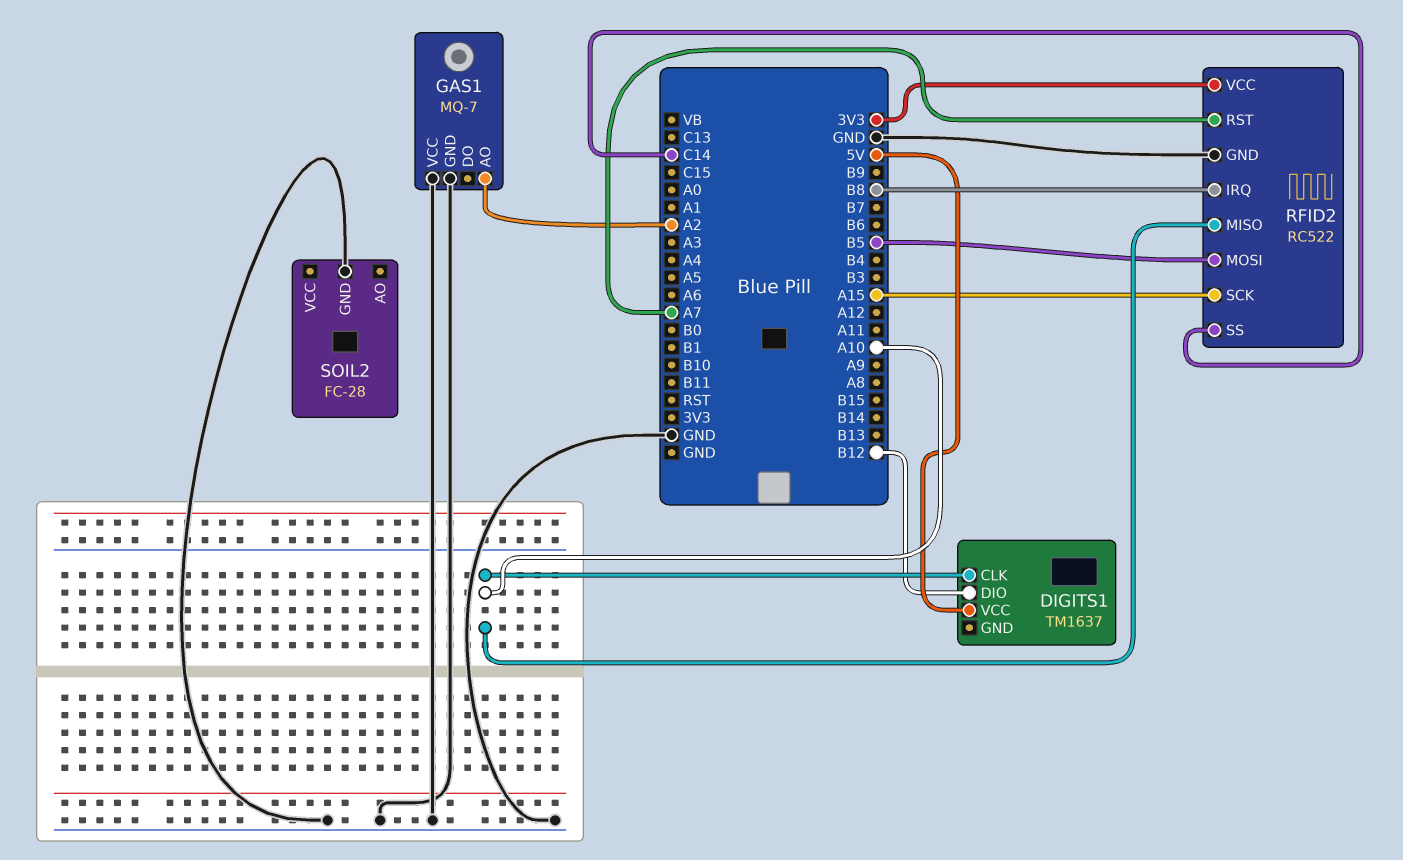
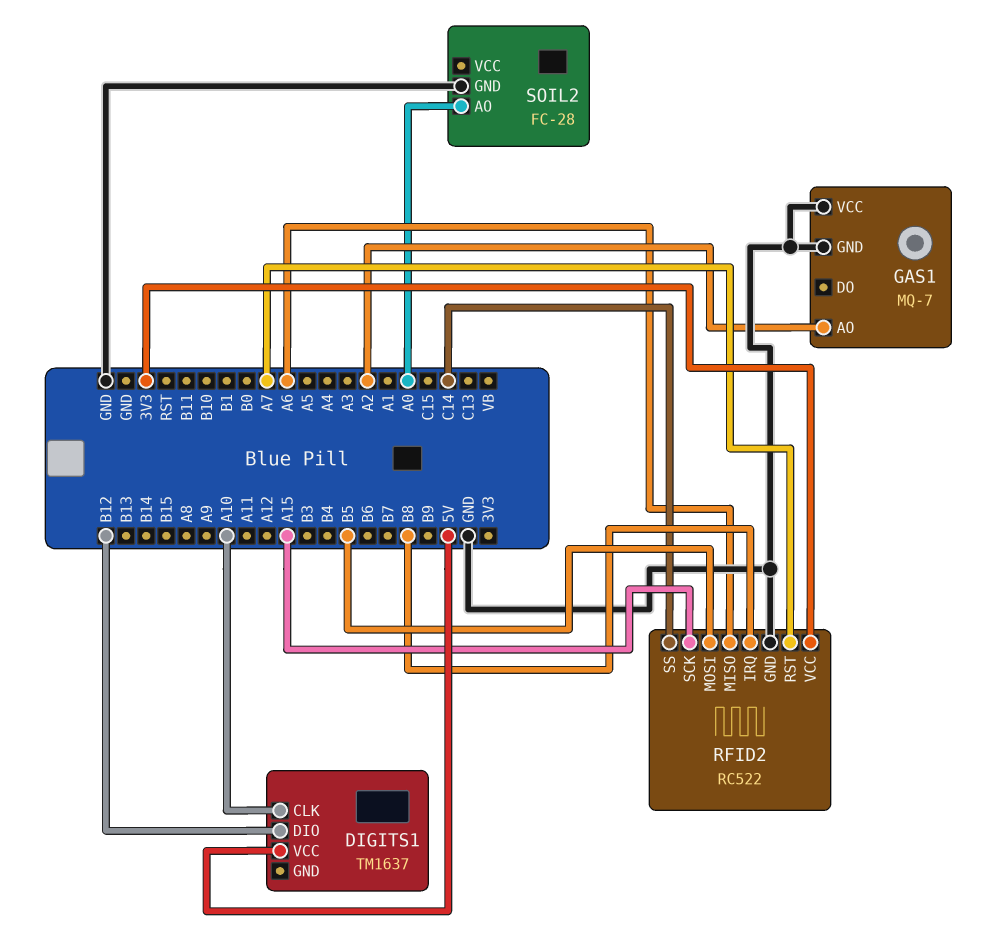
RFID2 pin MISO: A10 -> A6
SOIL2 pin AO: none -> A0

